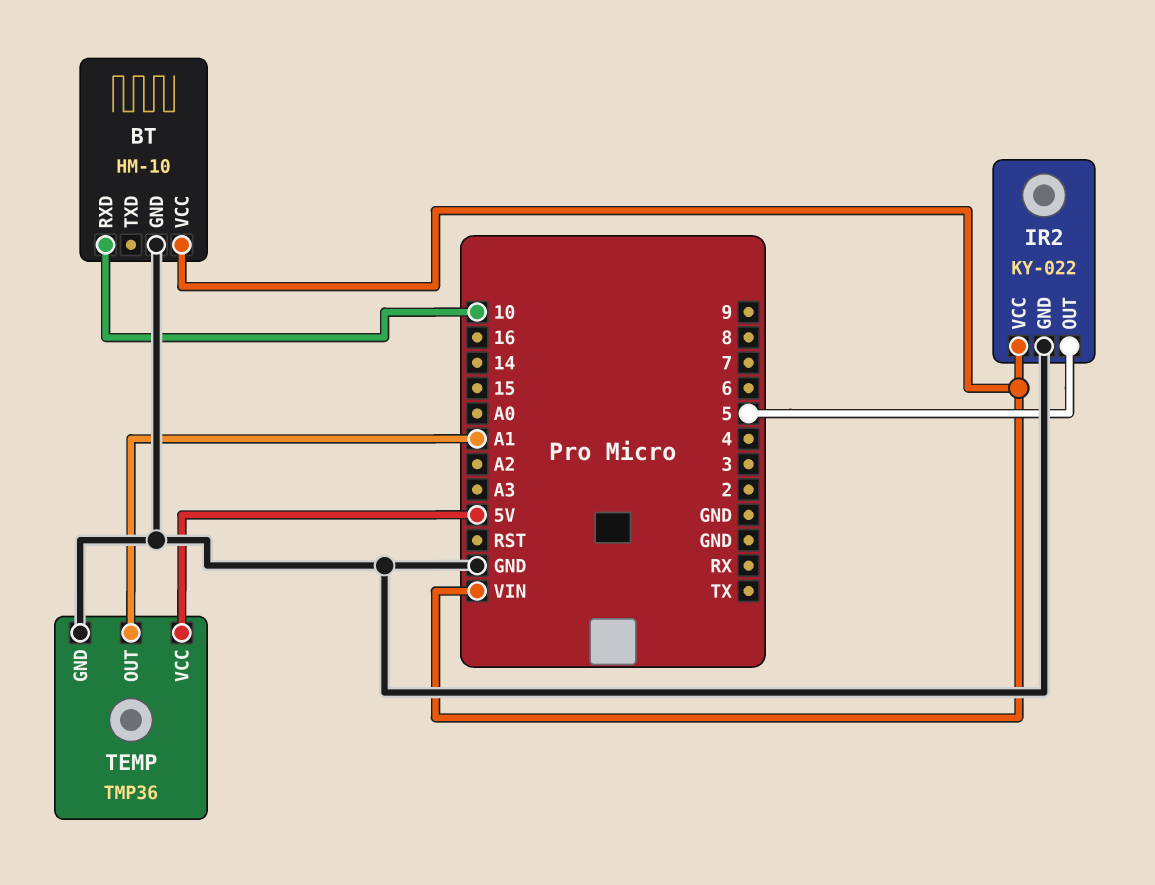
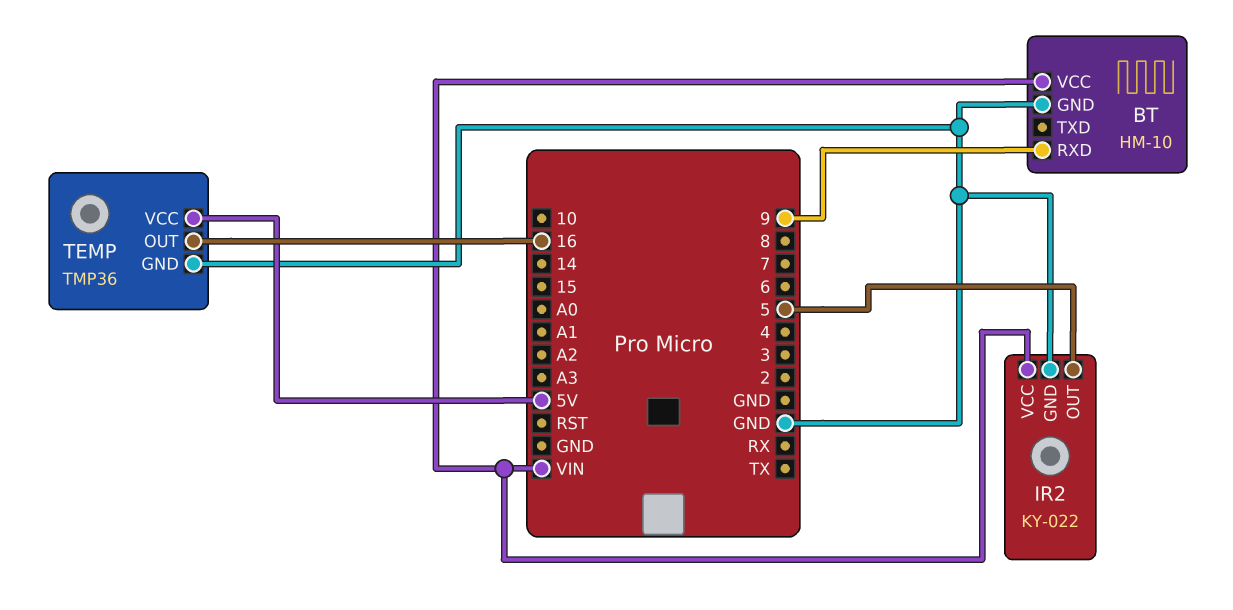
BT pin RXD: 10 -> 9
TEMP pin OUT: A1 -> 16

